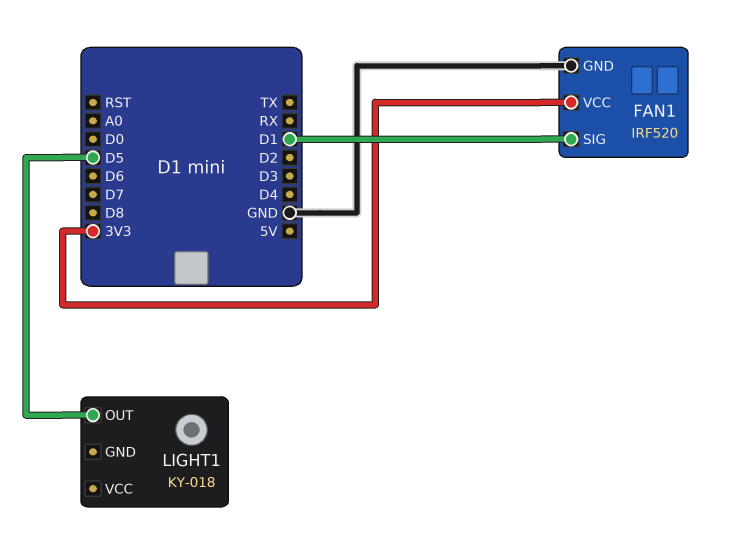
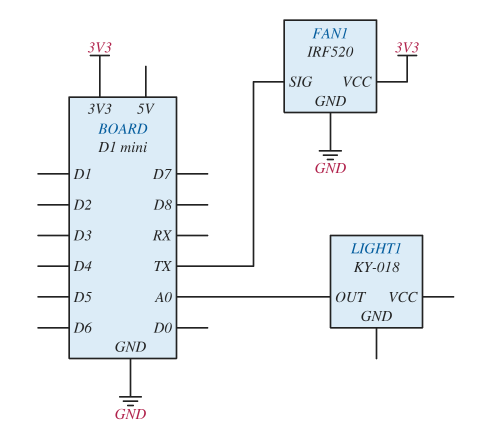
FAN1 pin SIG: D1 -> TX
LIGHT1 pin OUT: D5 -> A0

